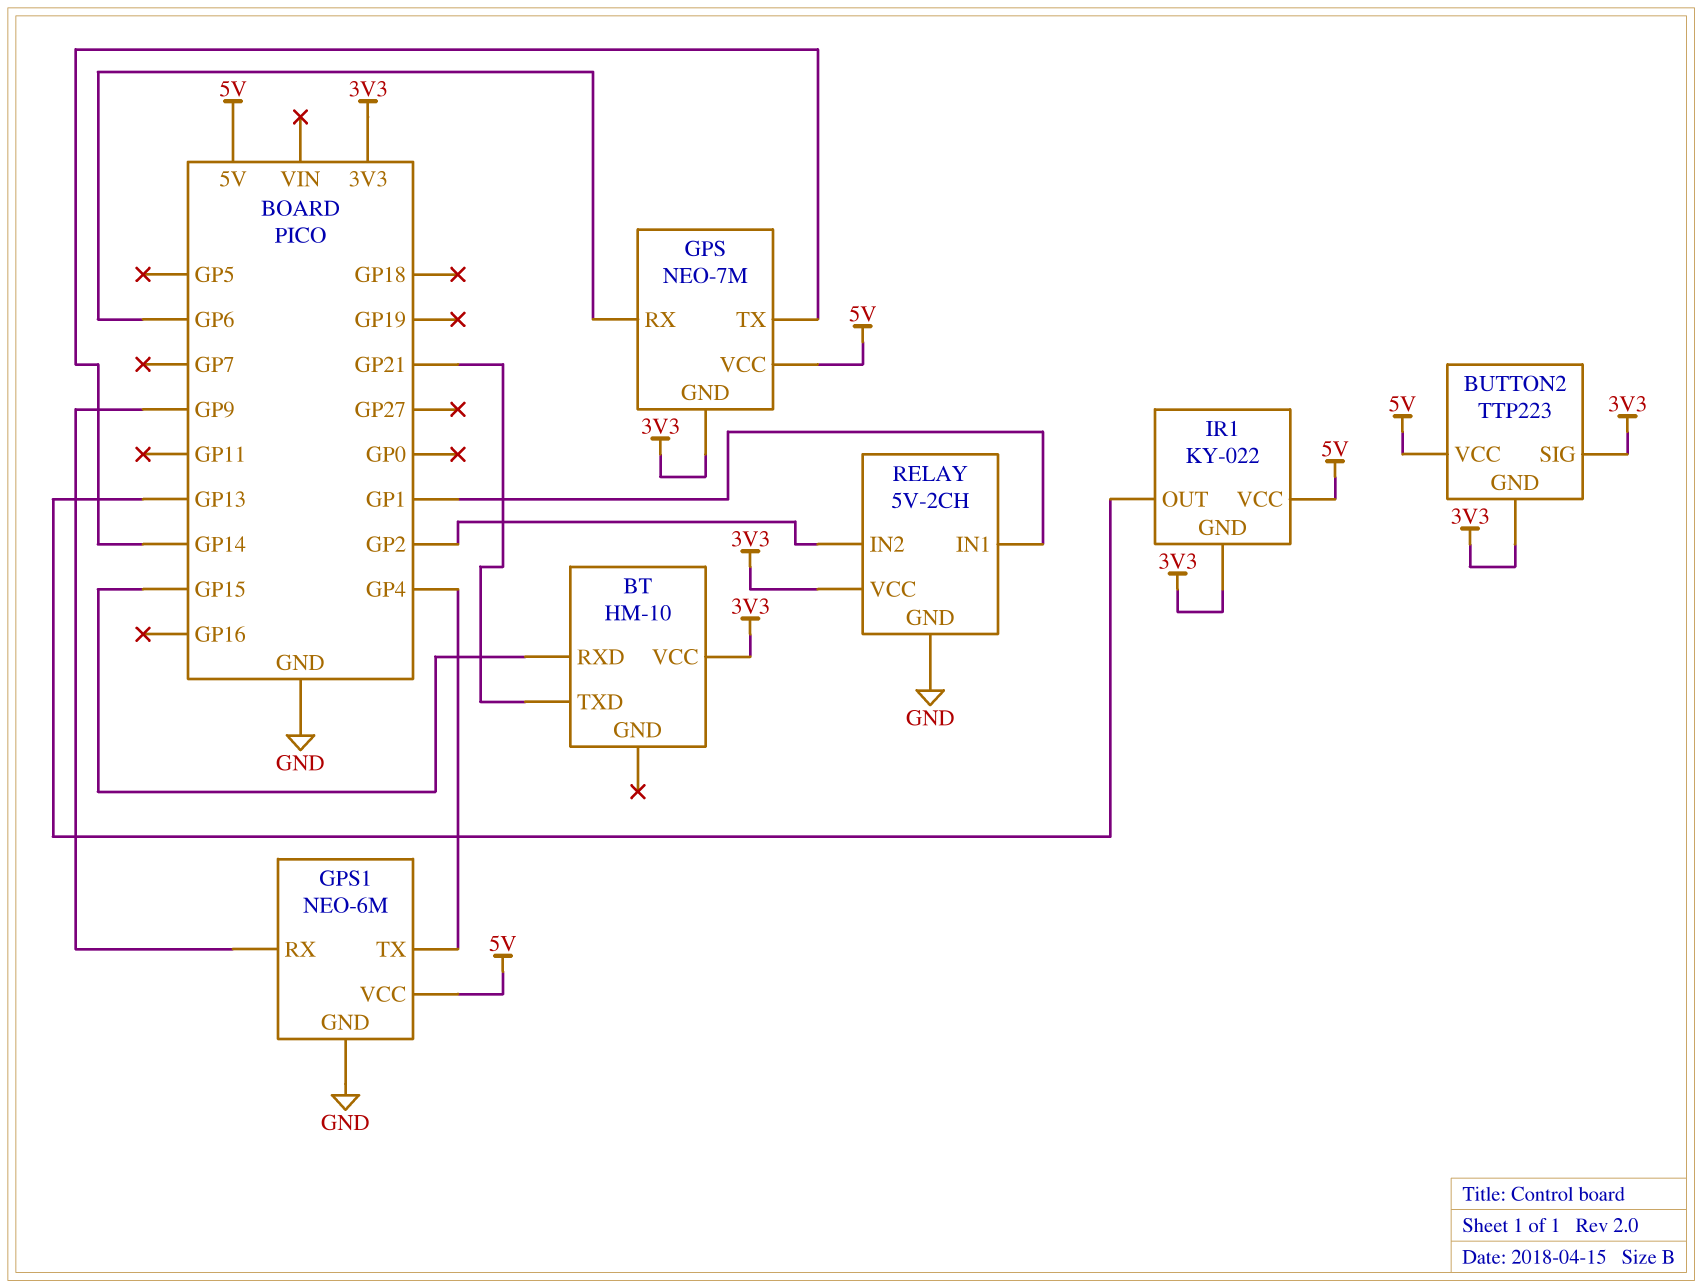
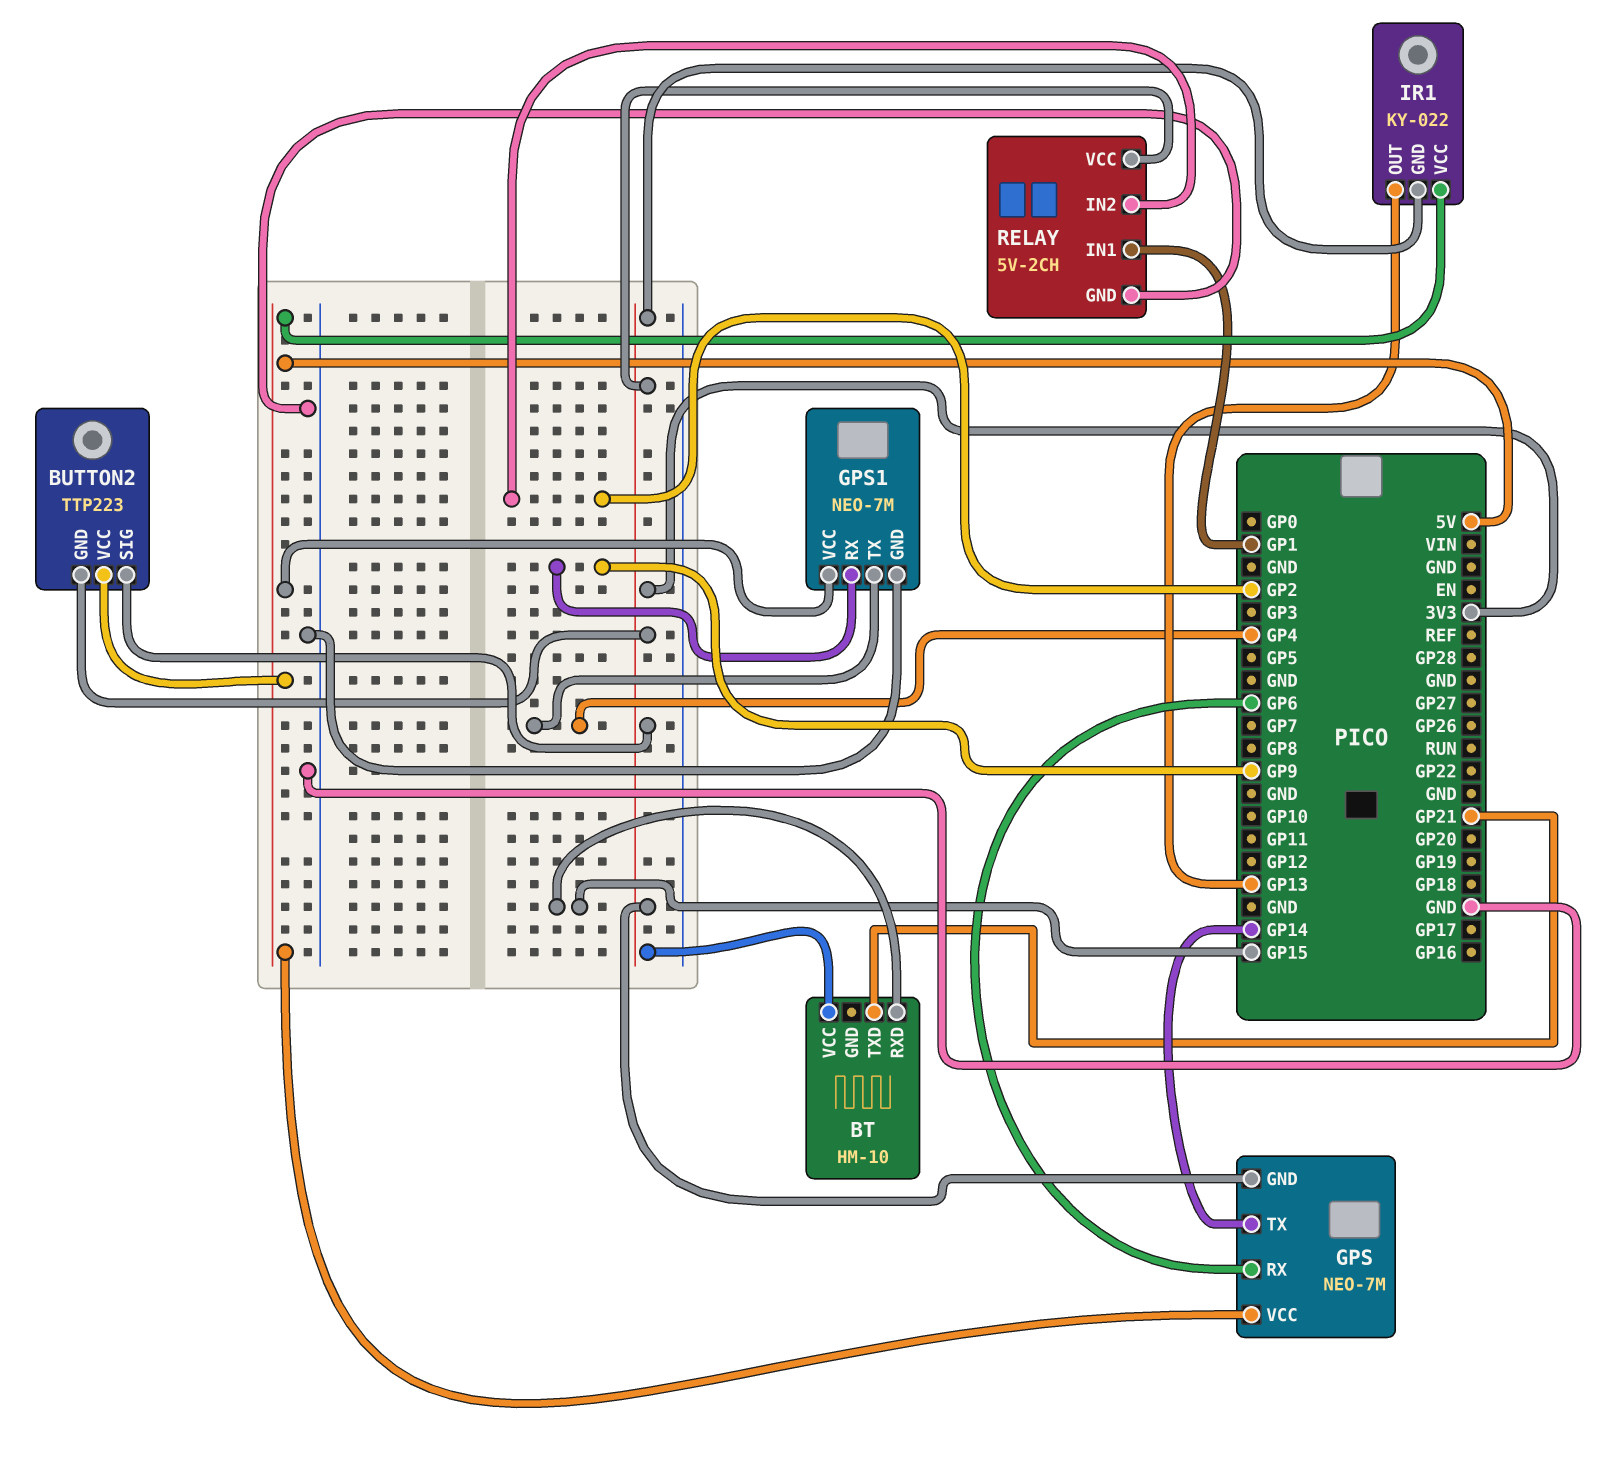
GPS1: NEO-6M -> NEO-7M

